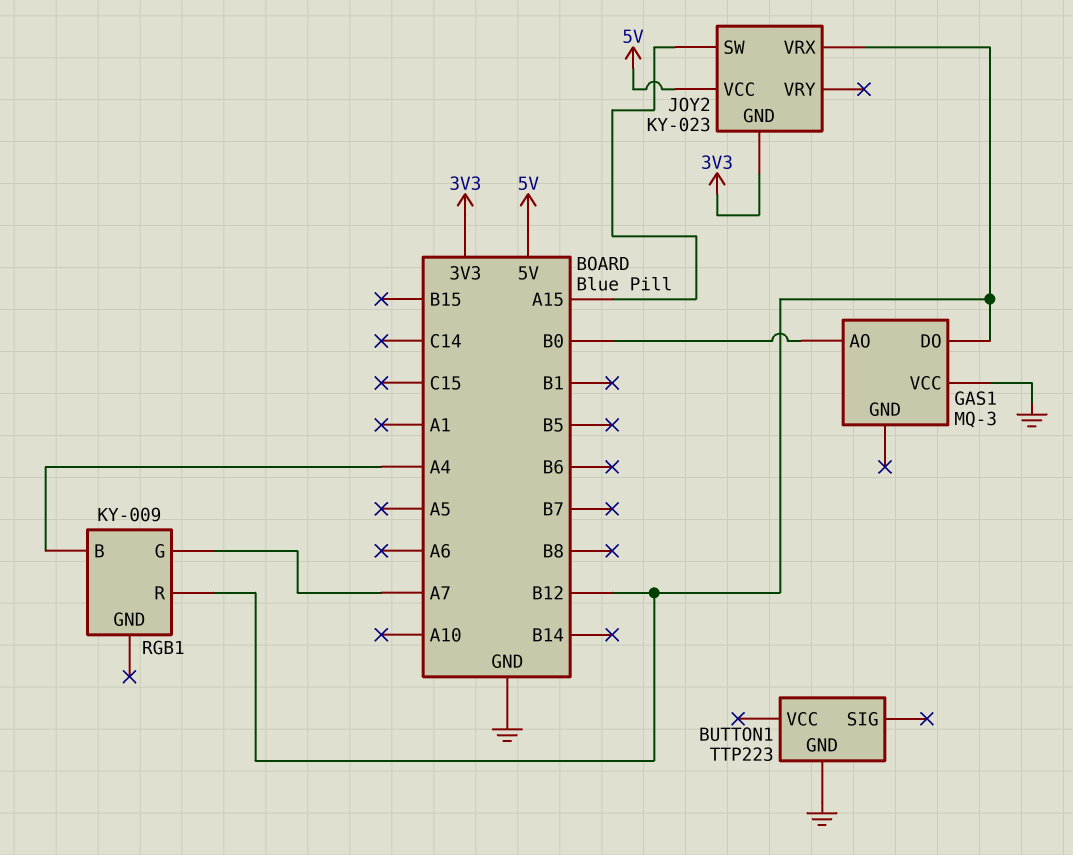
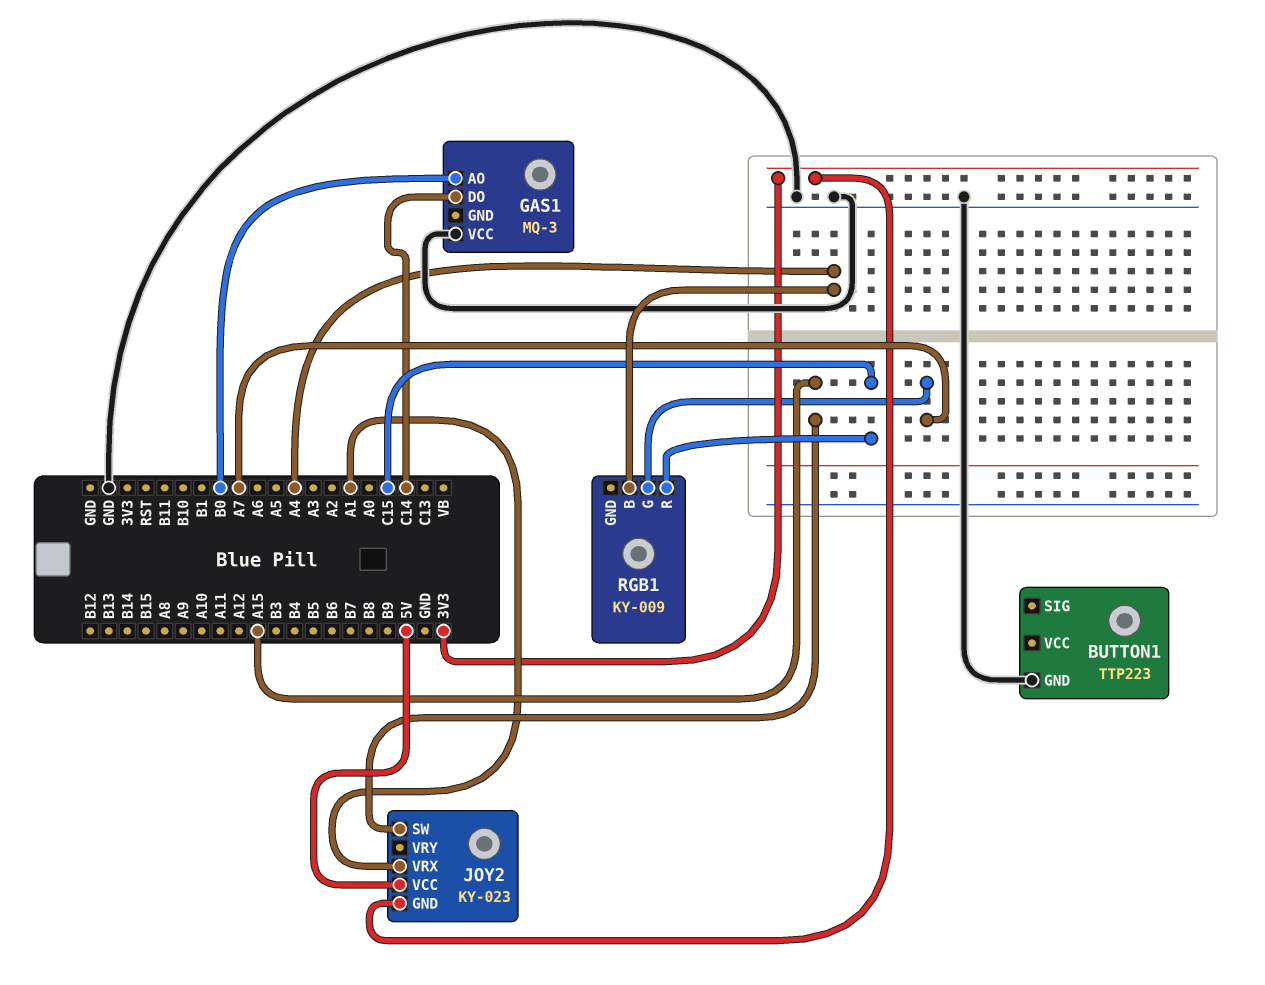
GAS1 pin DO: B12 -> C14
JOY2 pin VRX: B12 -> A1
RGB1 pin R: B12 -> C15

